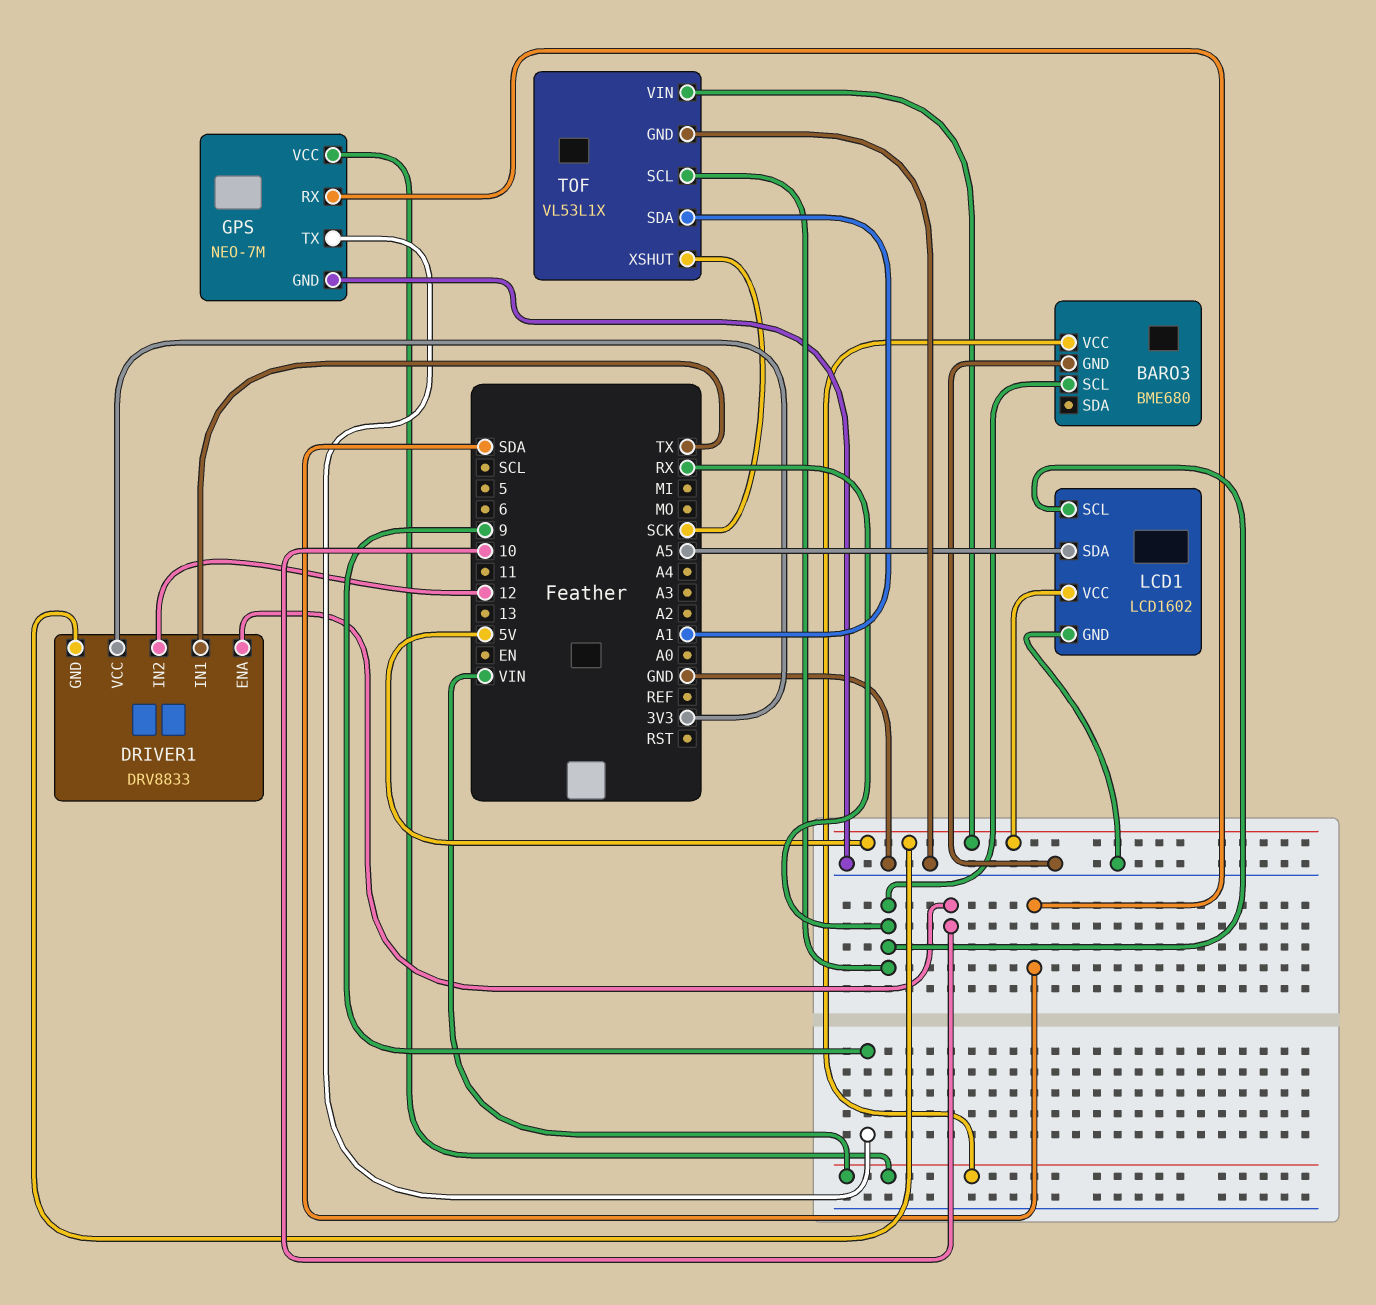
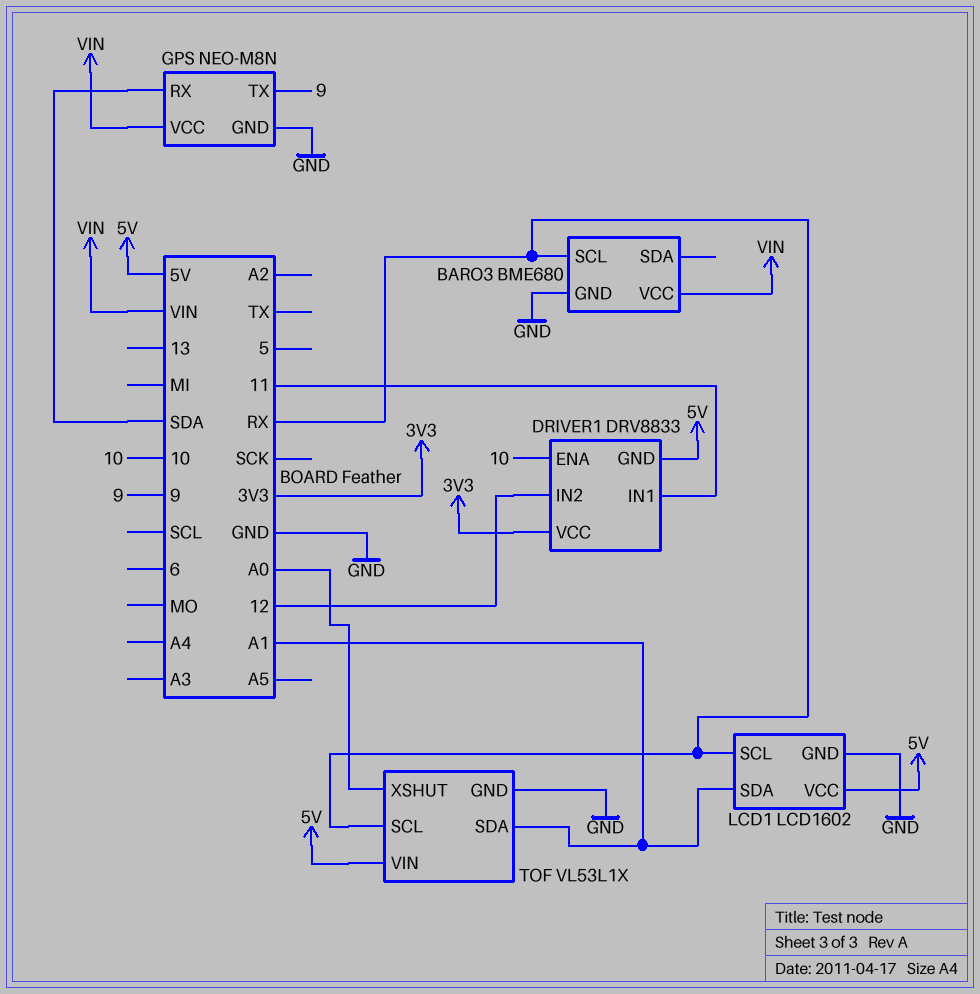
DRIVER1 pin IN1: TX -> 11
GPS: NEO-7M -> NEO-M8N
LCD1 pin SDA: A5 -> A1
TOF pin XSHUT: SCK -> A0

